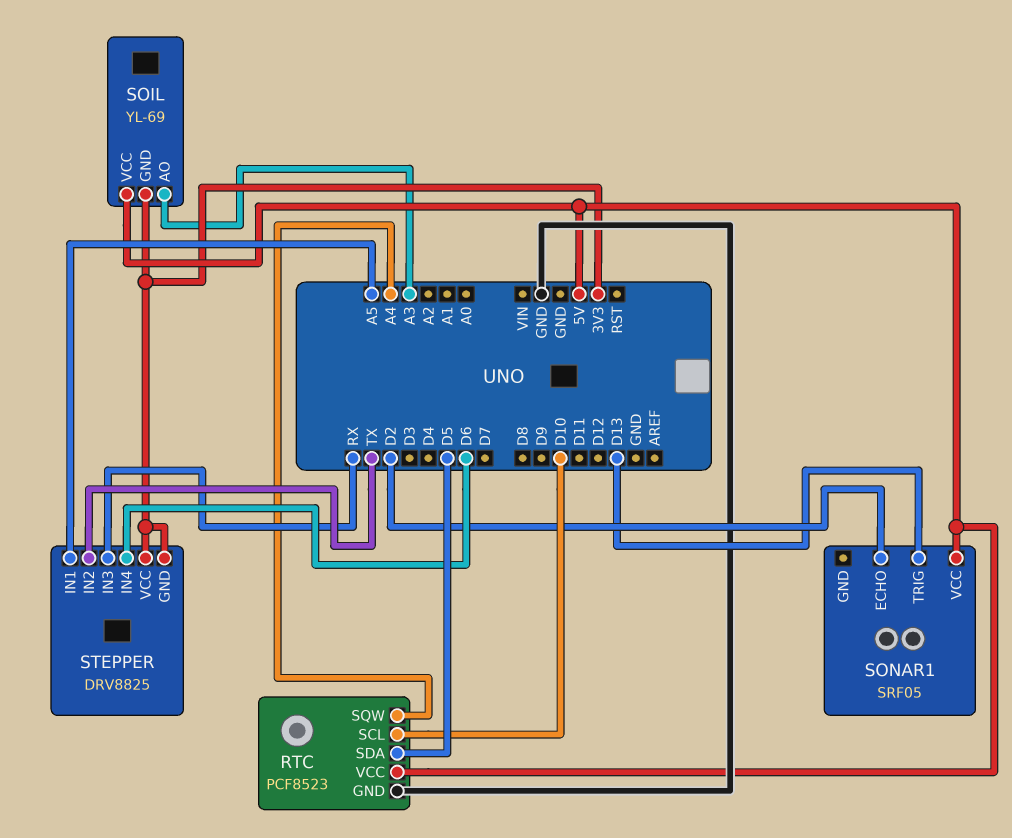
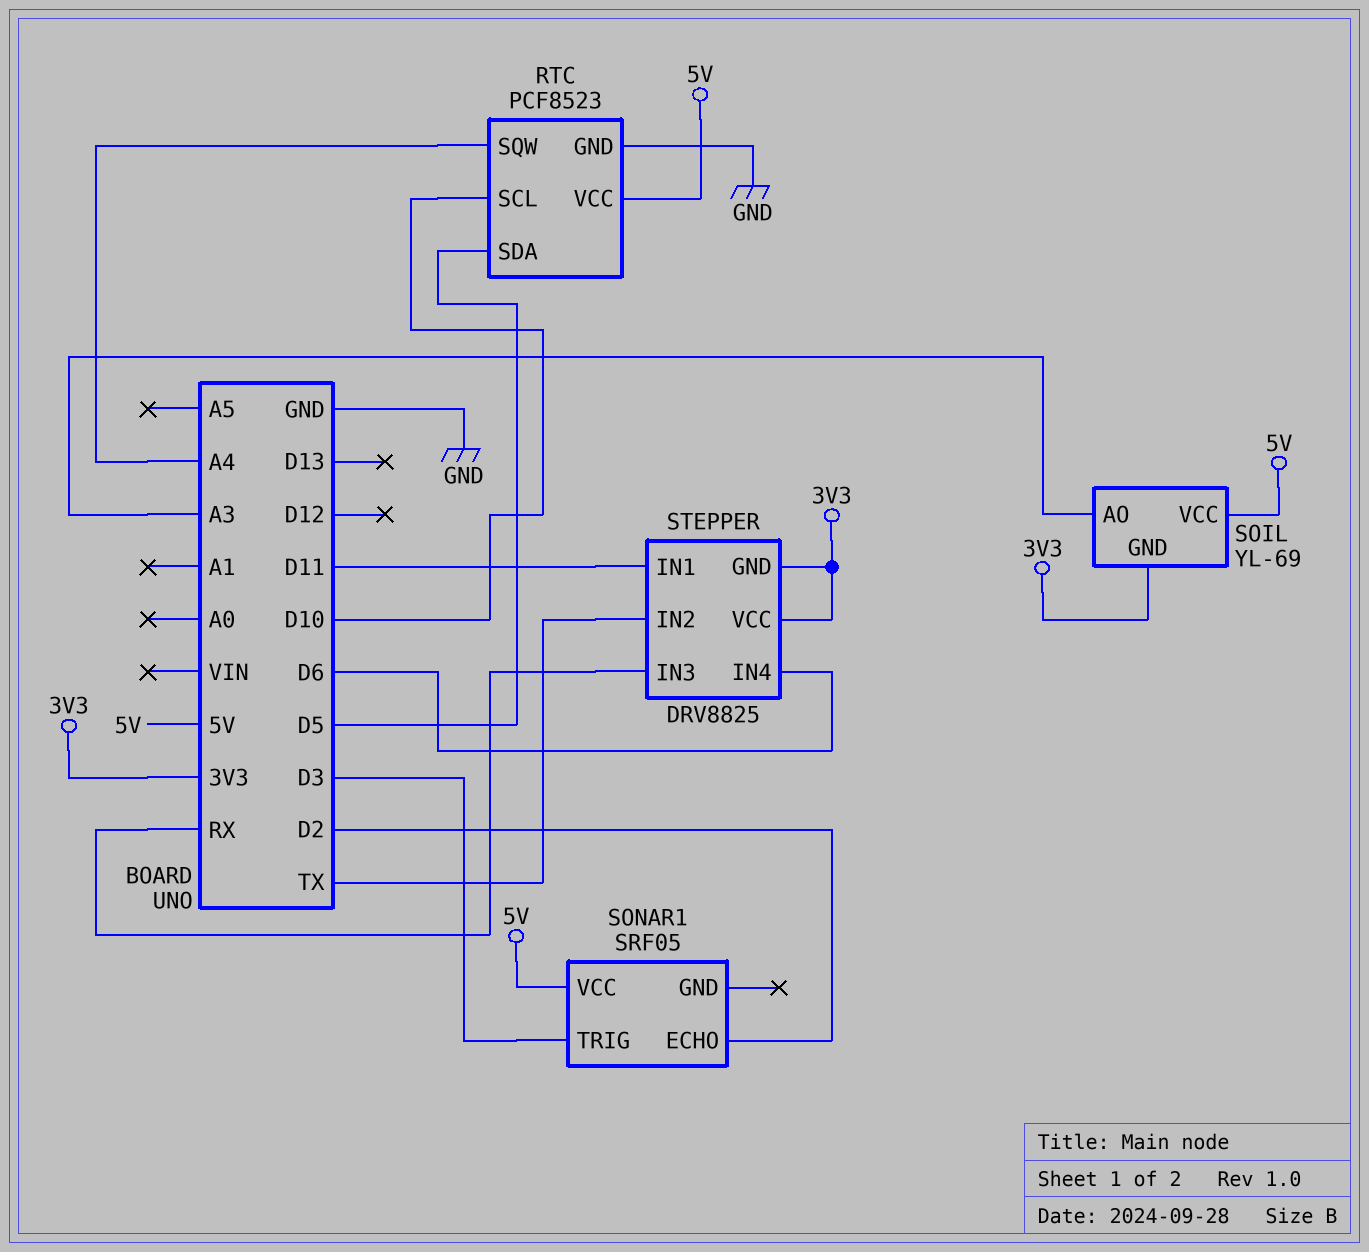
SONAR1 pin TRIG: D13 -> D3
STEPPER pin IN1: A5 -> D11

